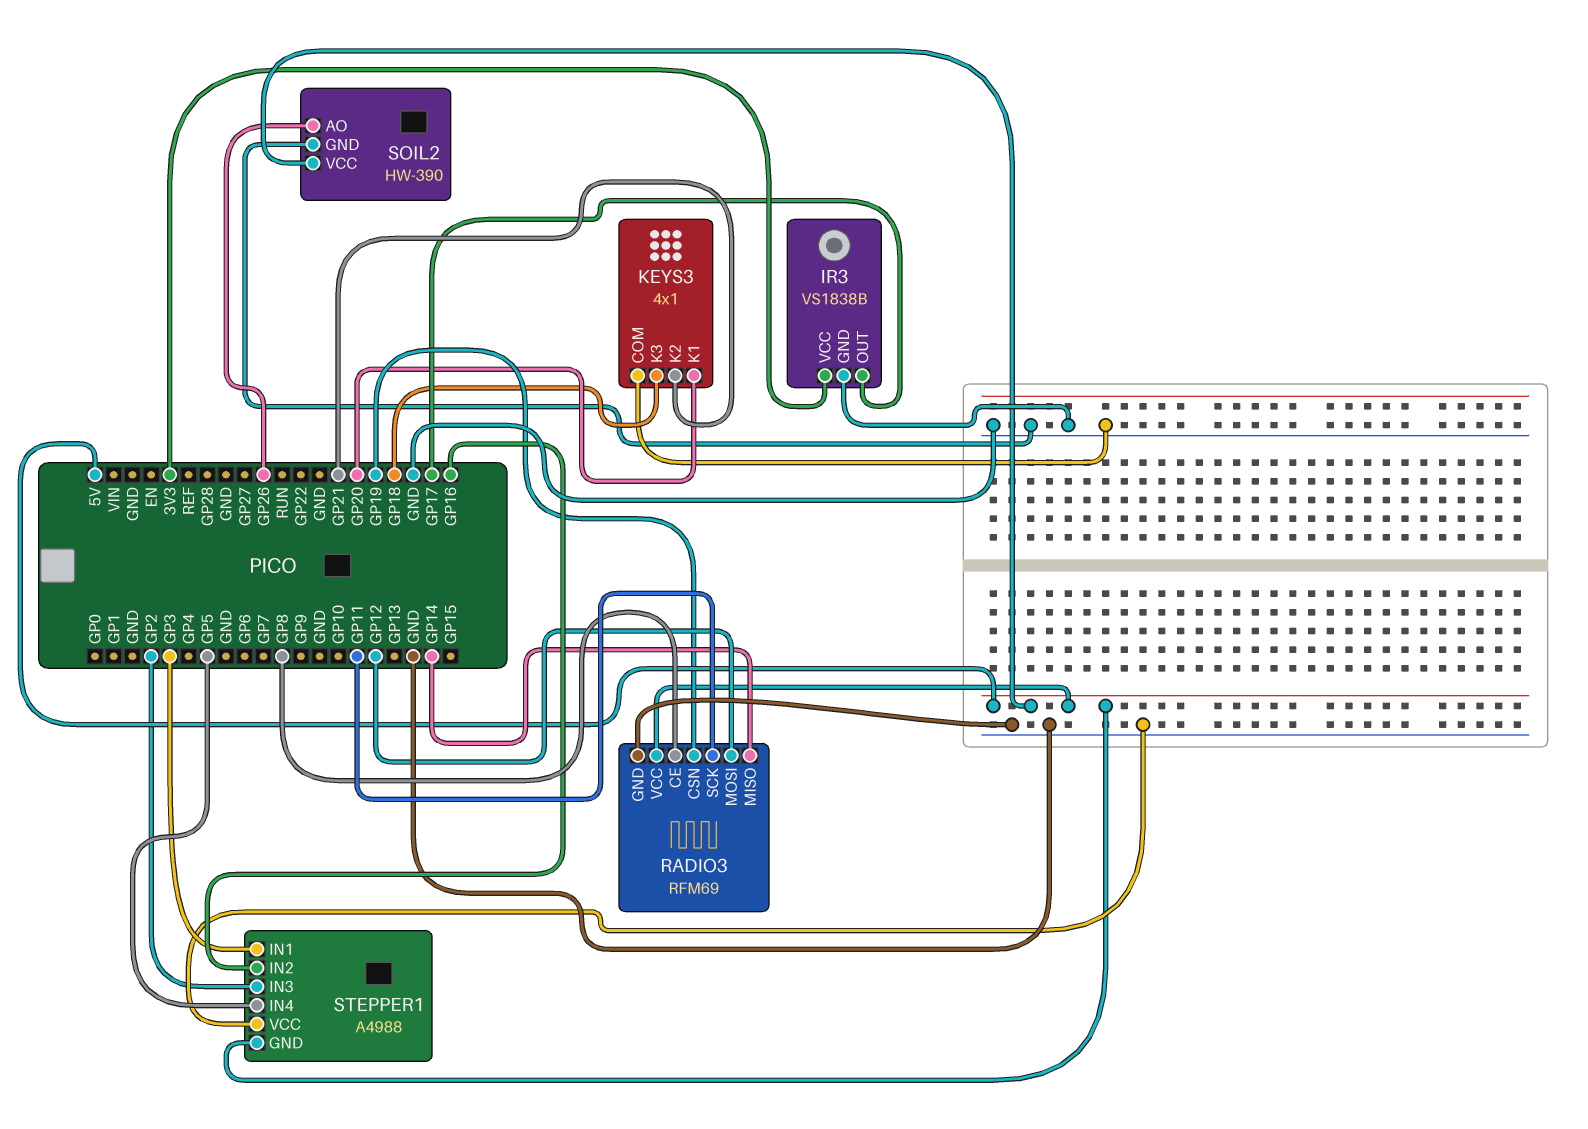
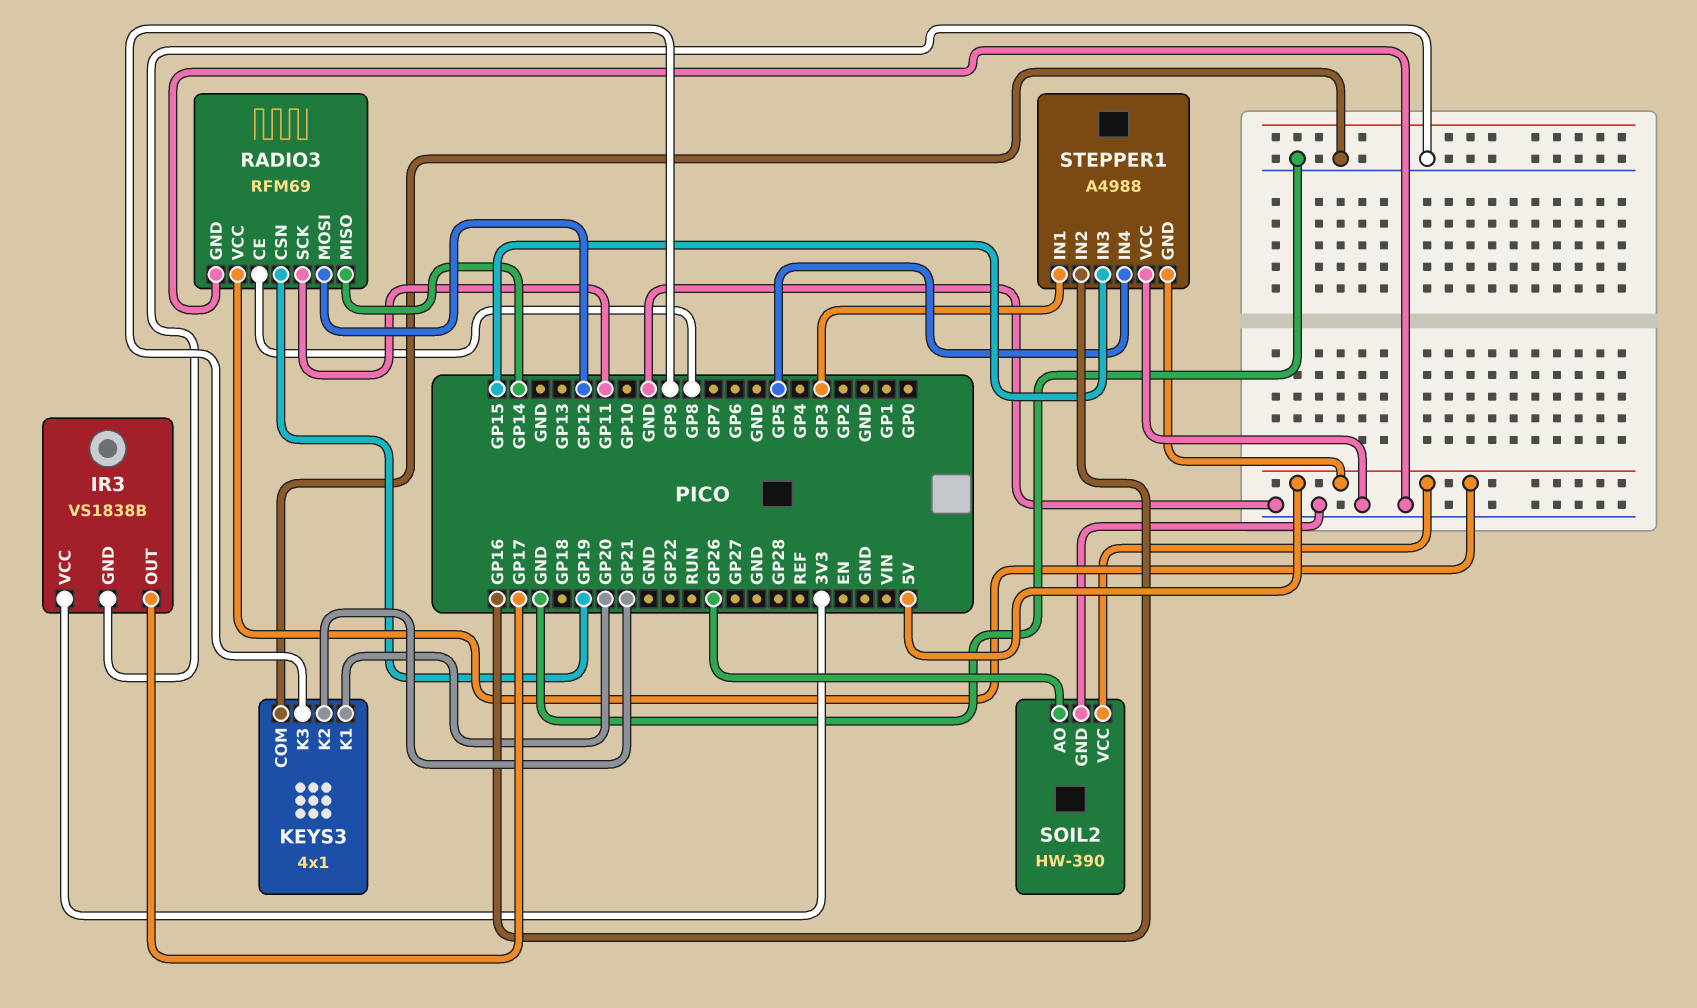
KEYS3 pin K3: GP18 -> GP9
STEPPER1 pin IN3: GP2 -> GP15

